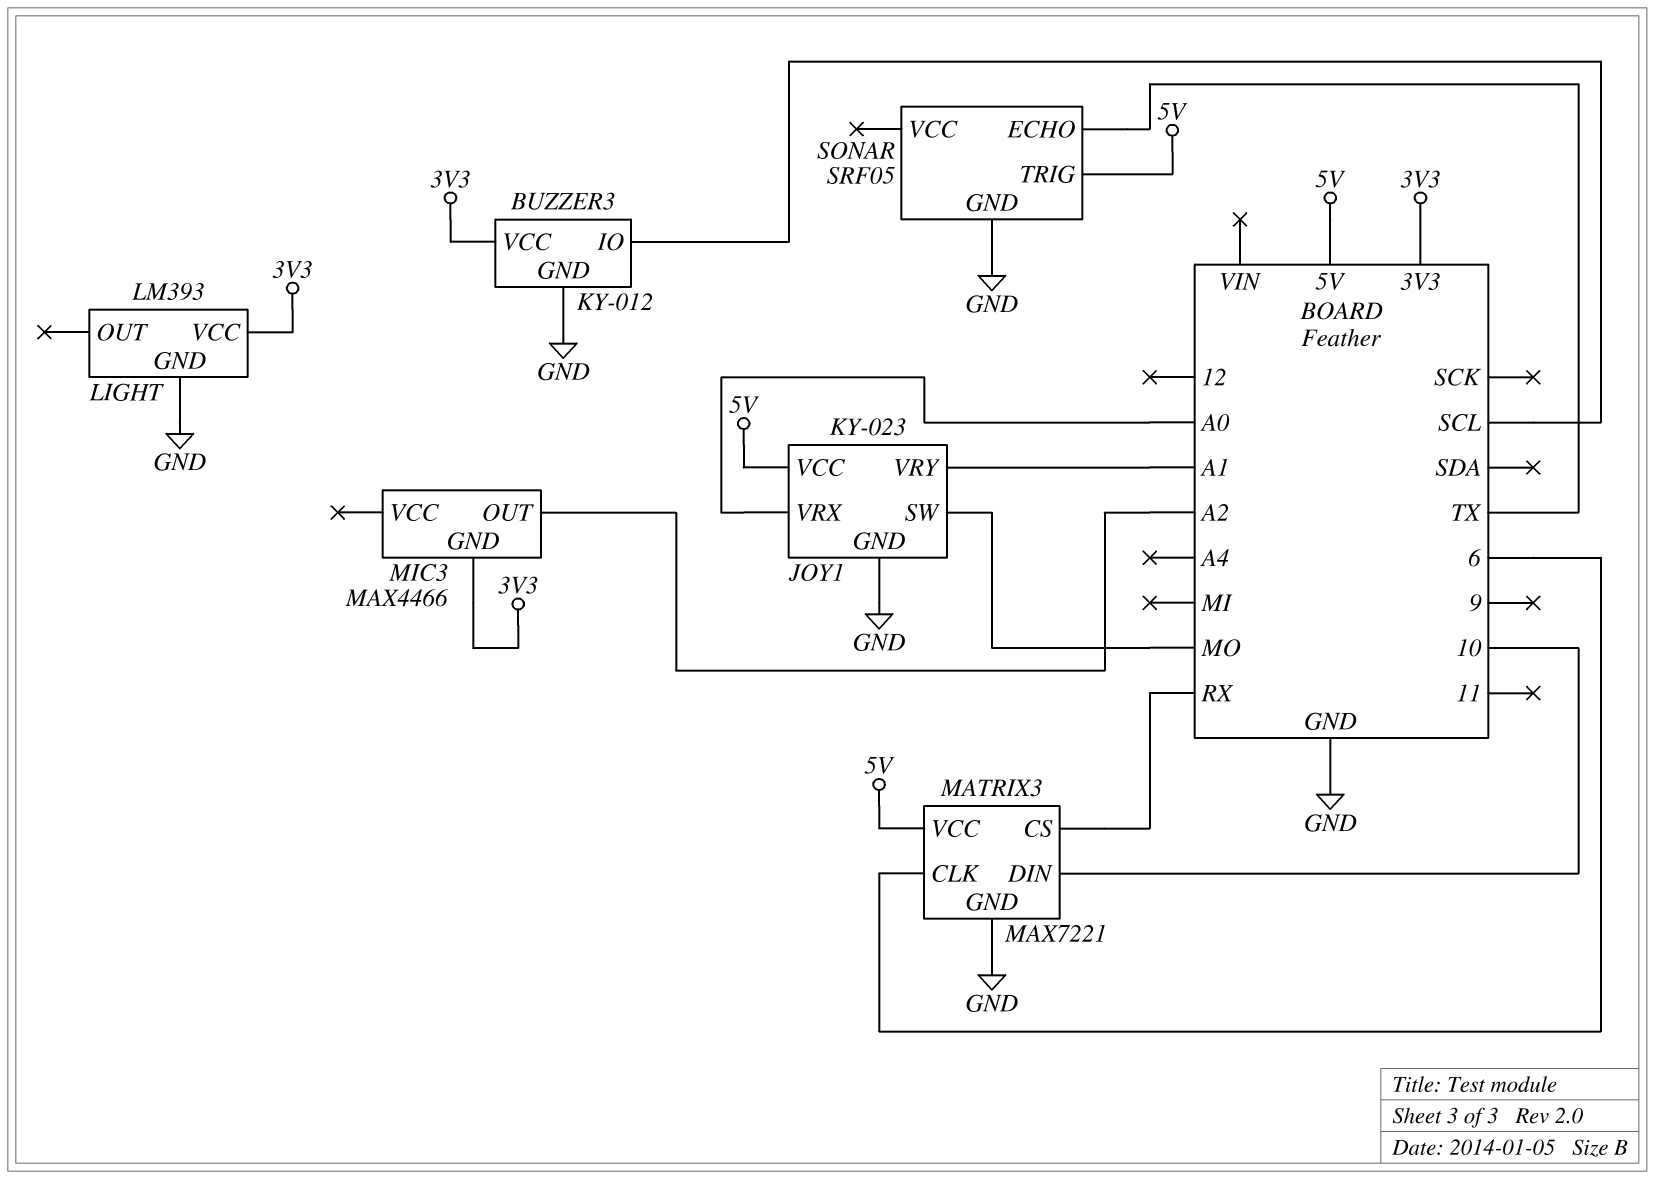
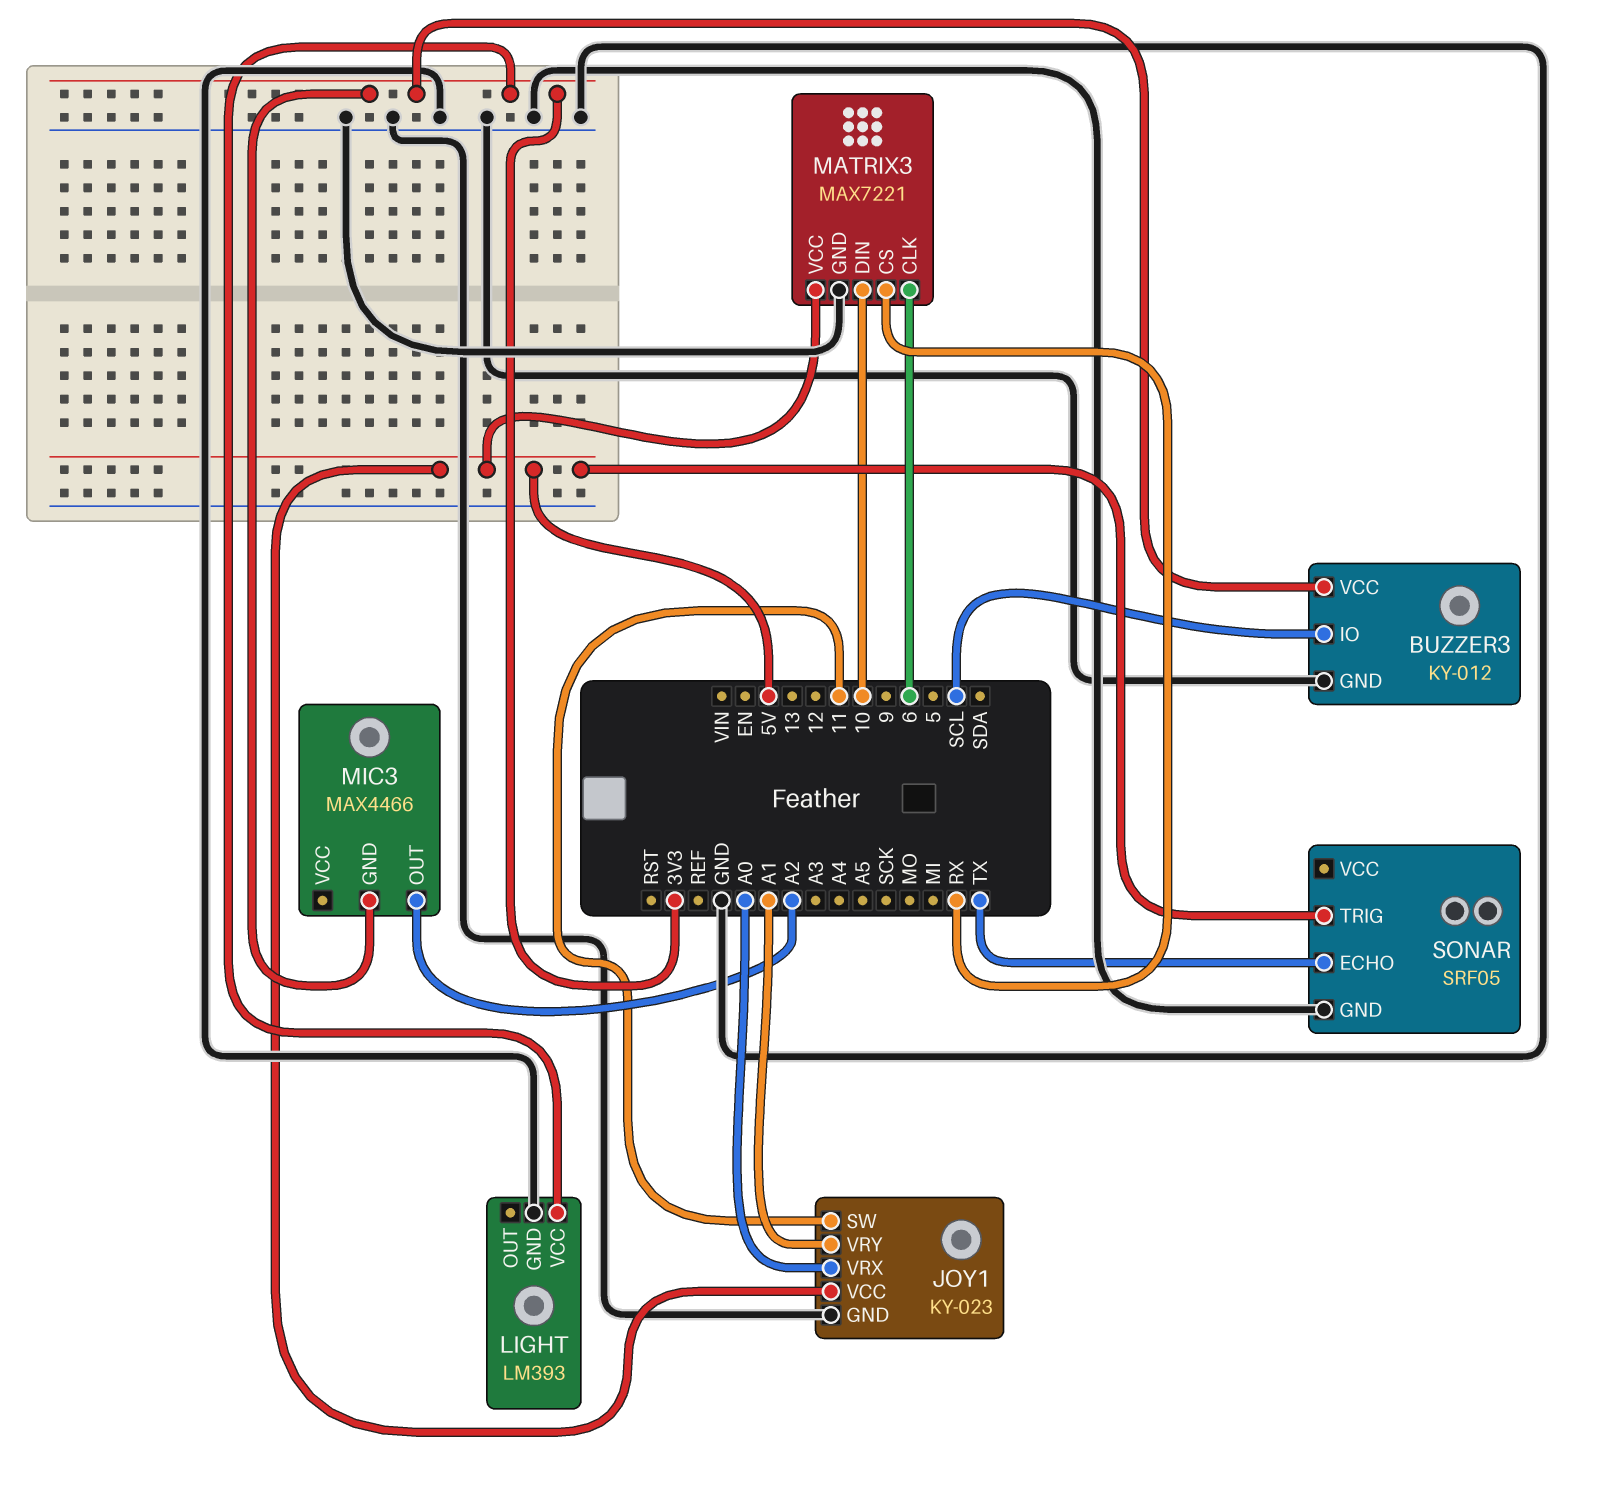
JOY1 pin SW: MO -> 11

